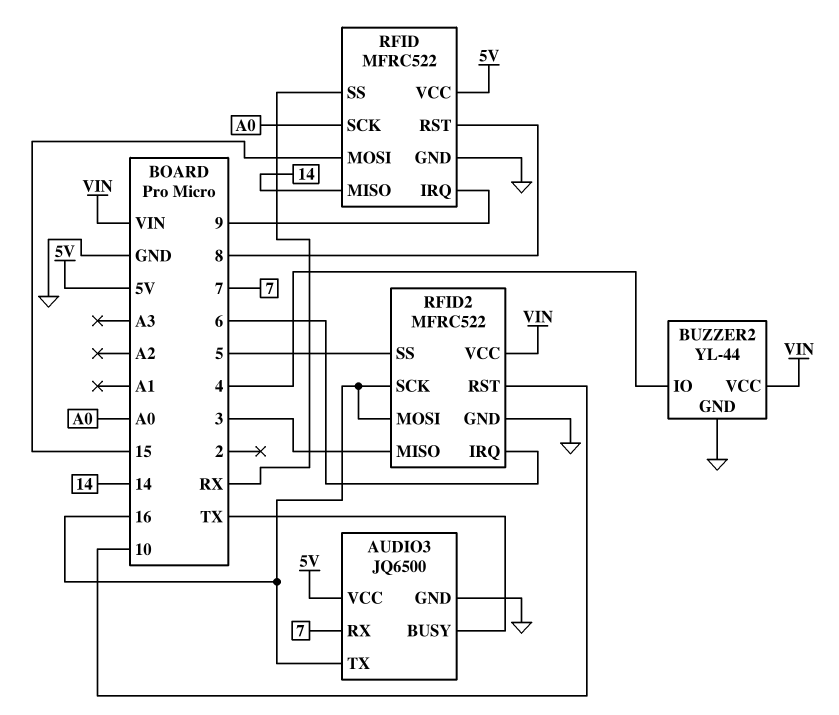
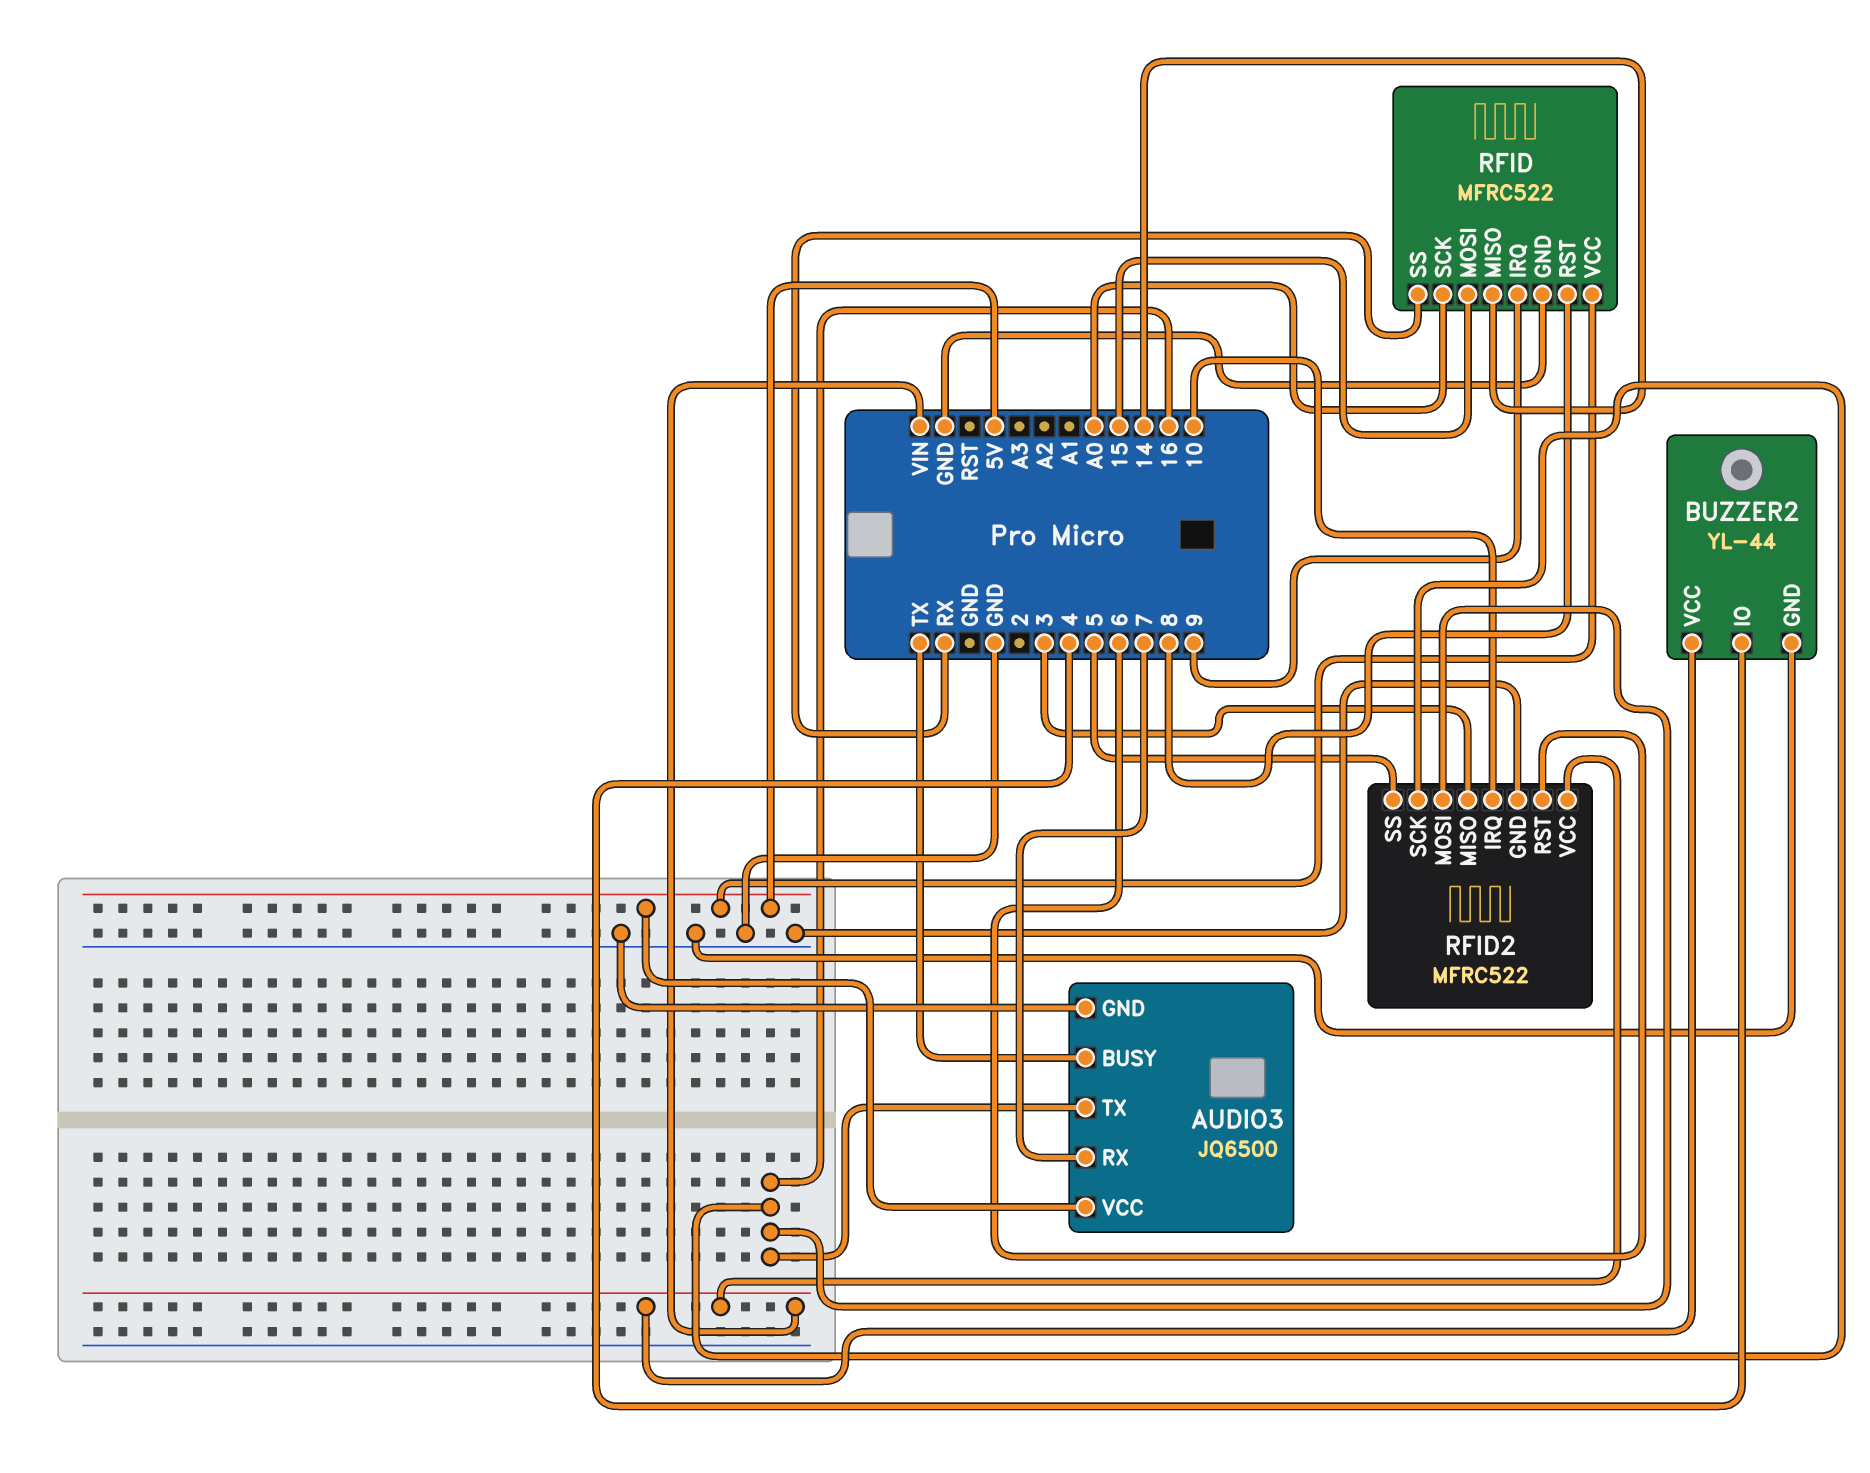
RFID2 pin IRQ: 6 -> 10
RFID2 pin RST: 10 -> 6

